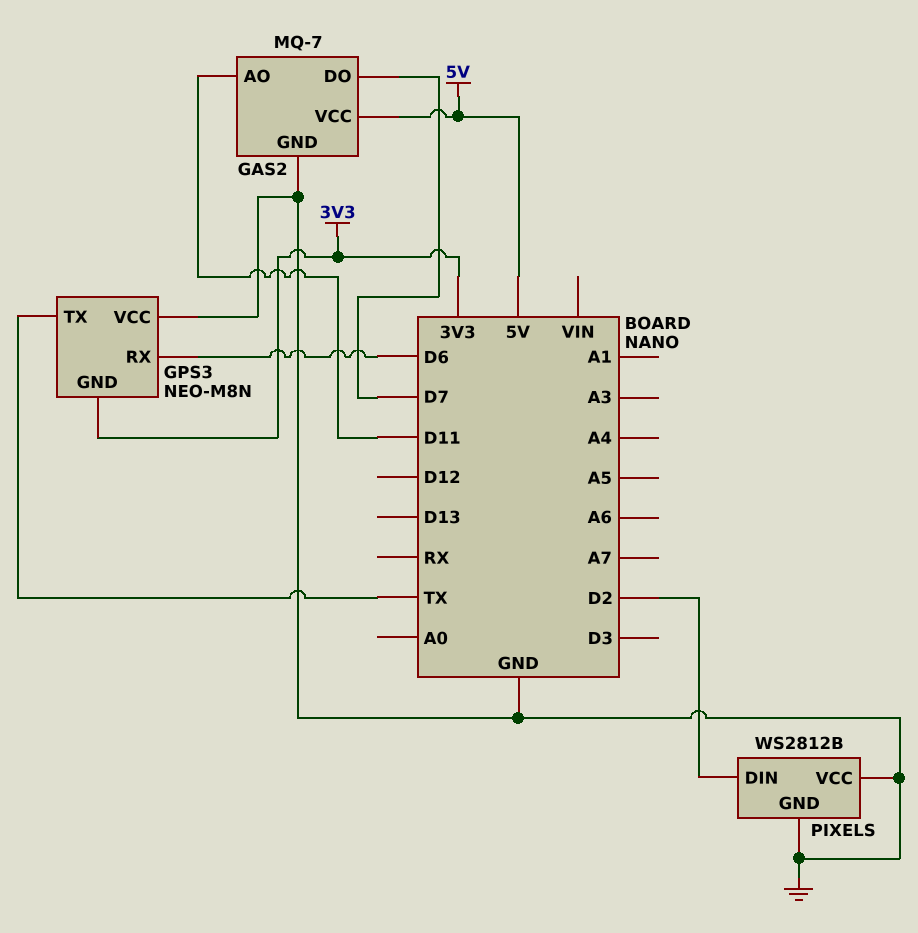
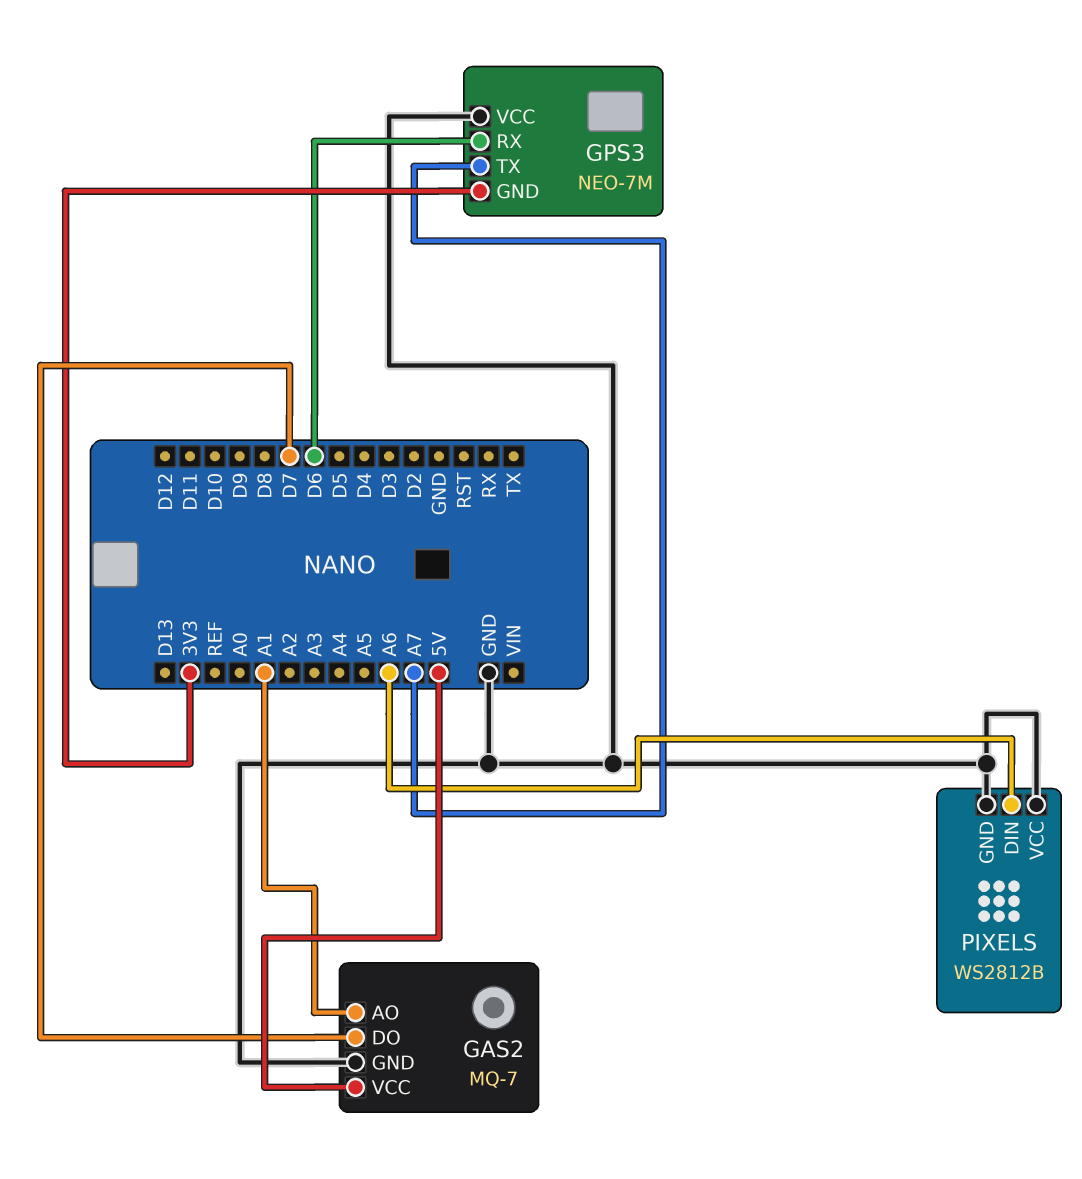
GAS2 pin AO: D11 -> A1
GPS3: NEO-M8N -> NEO-7M
GPS3 pin TX: TX -> A7
PIXELS pin DIN: D2 -> A6

